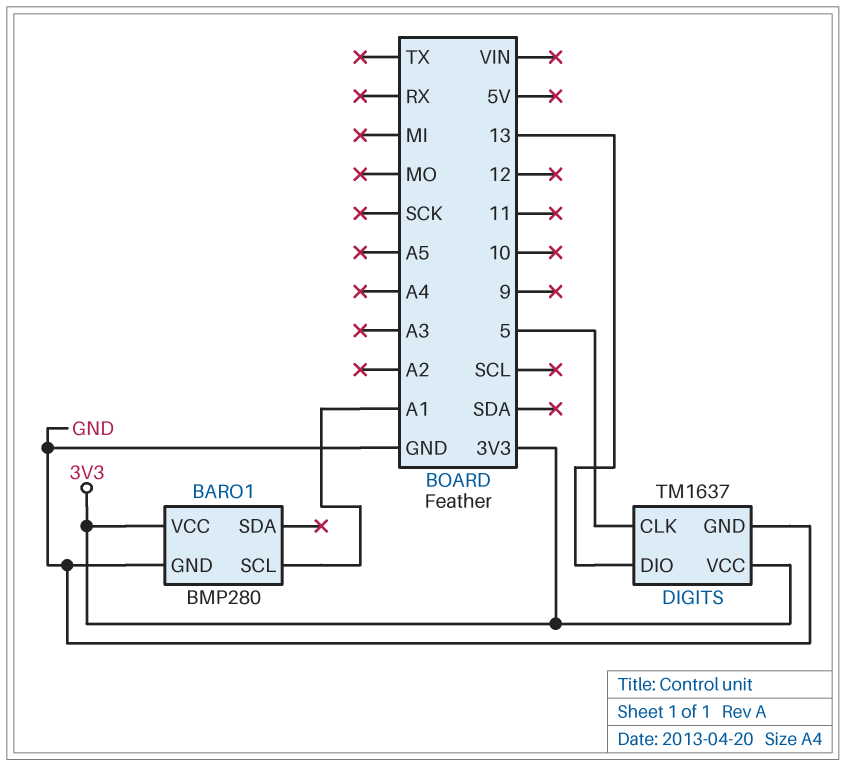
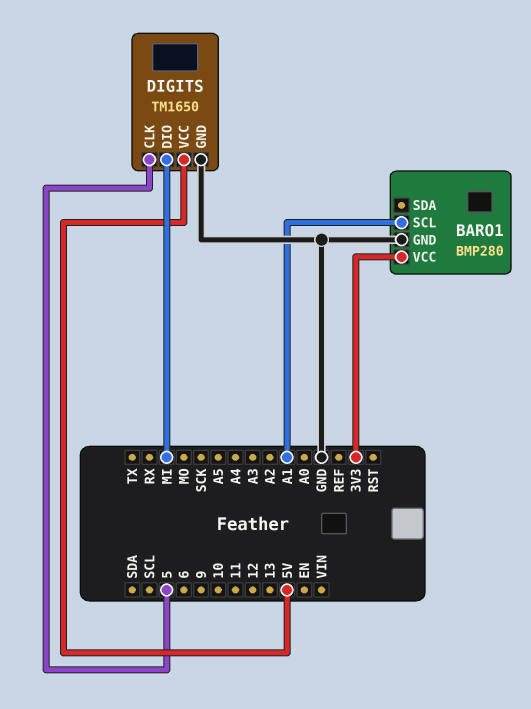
DIGITS: TM1637 -> TM1650
DIGITS pin DIO: 13 -> MI
DIGITS pin VCC: 3V3 -> 5V

